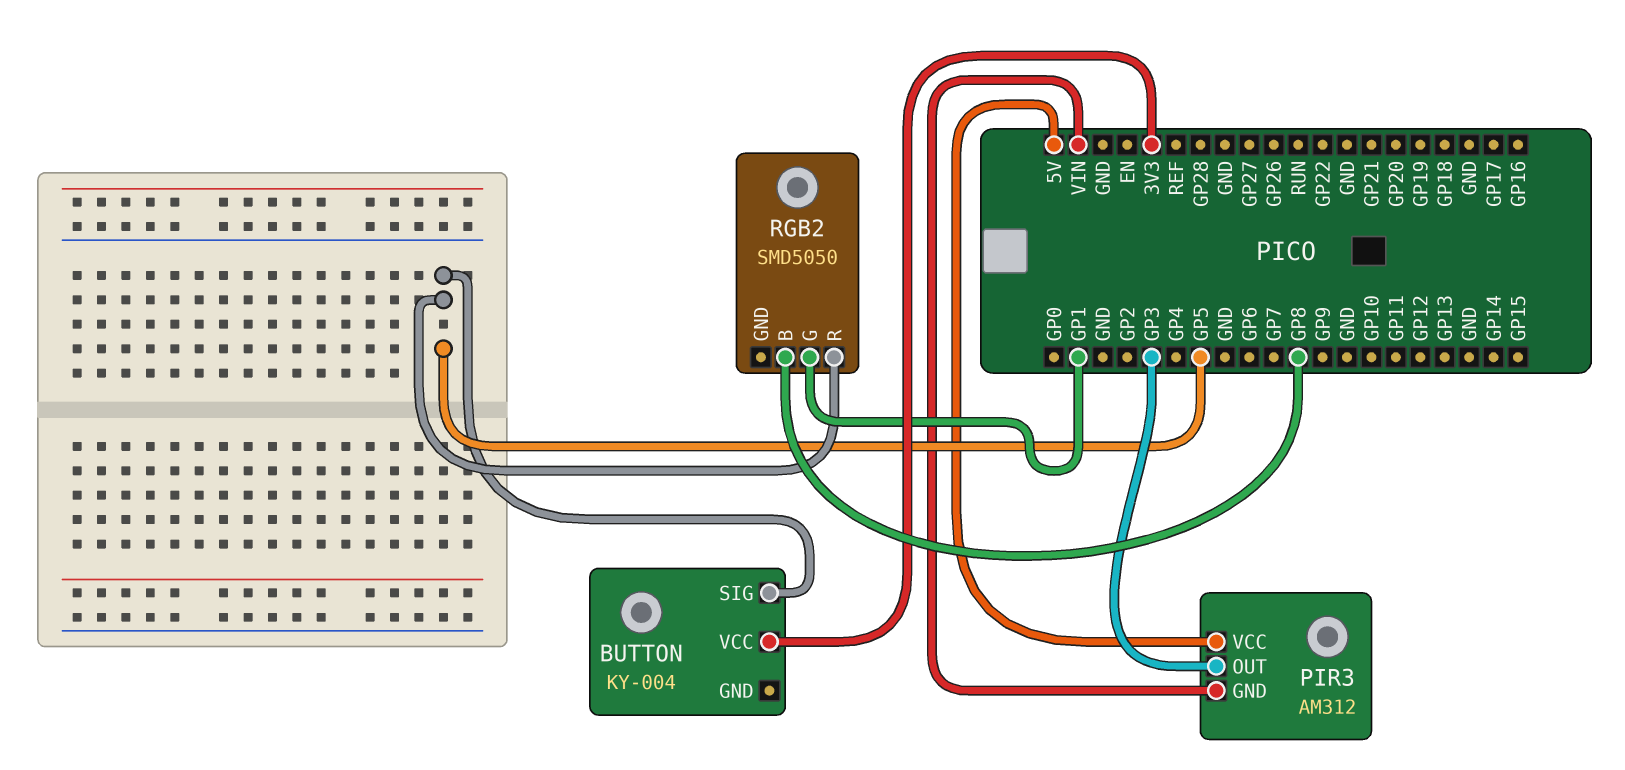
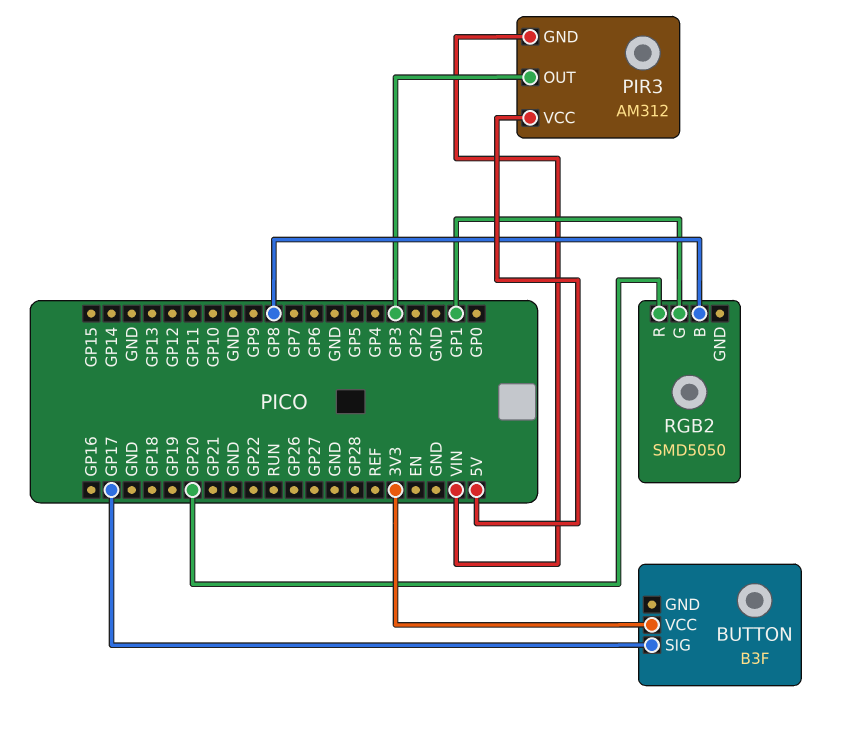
BUTTON: KY-004 -> B3F
BUTTON pin SIG: GP5 -> GP17
RGB2 pin R: GP5 -> GP20

